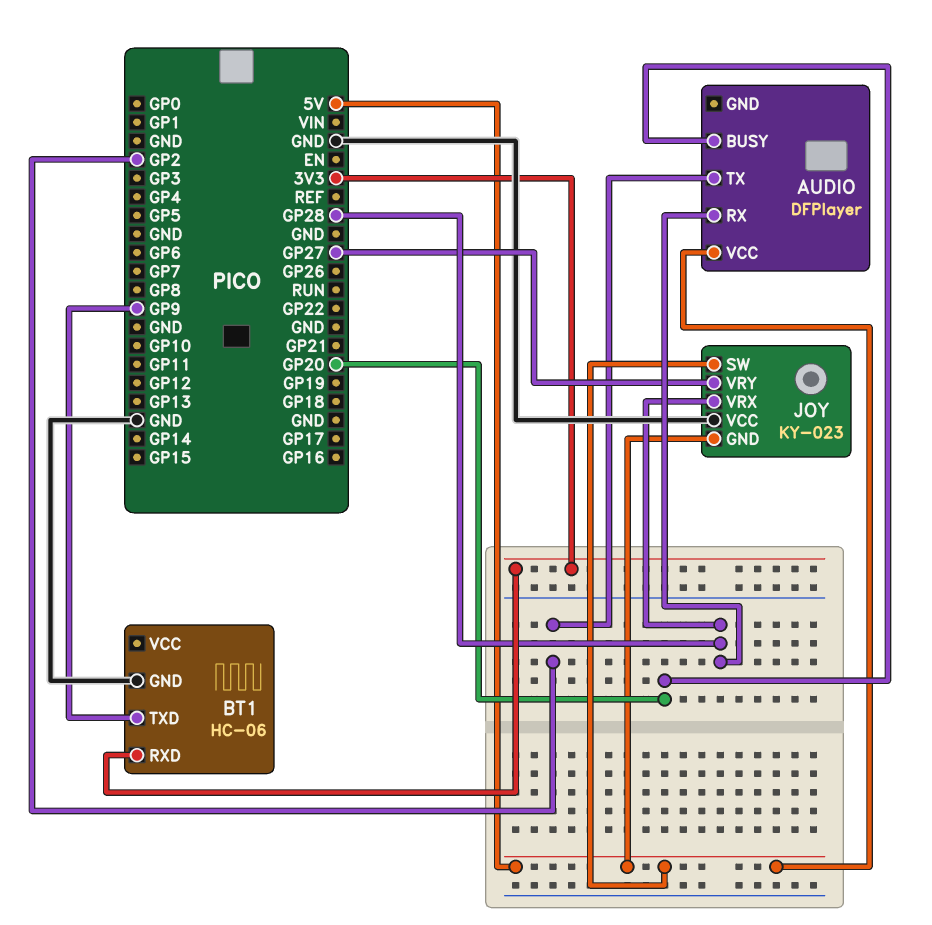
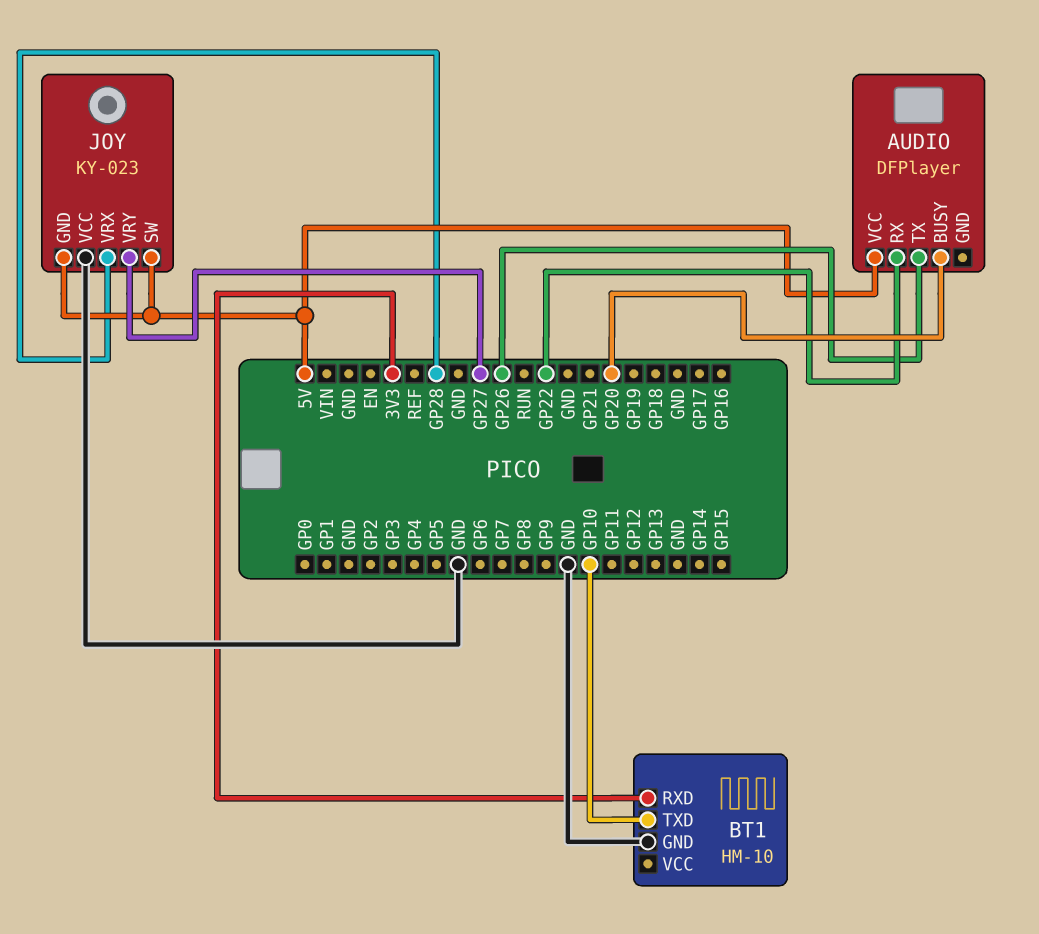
AUDIO pin RX: GP28 -> GP22
AUDIO pin TX: GP2 -> GP26
BT1: HC-06 -> HM-10
BT1 pin TXD: GP9 -> GP10

